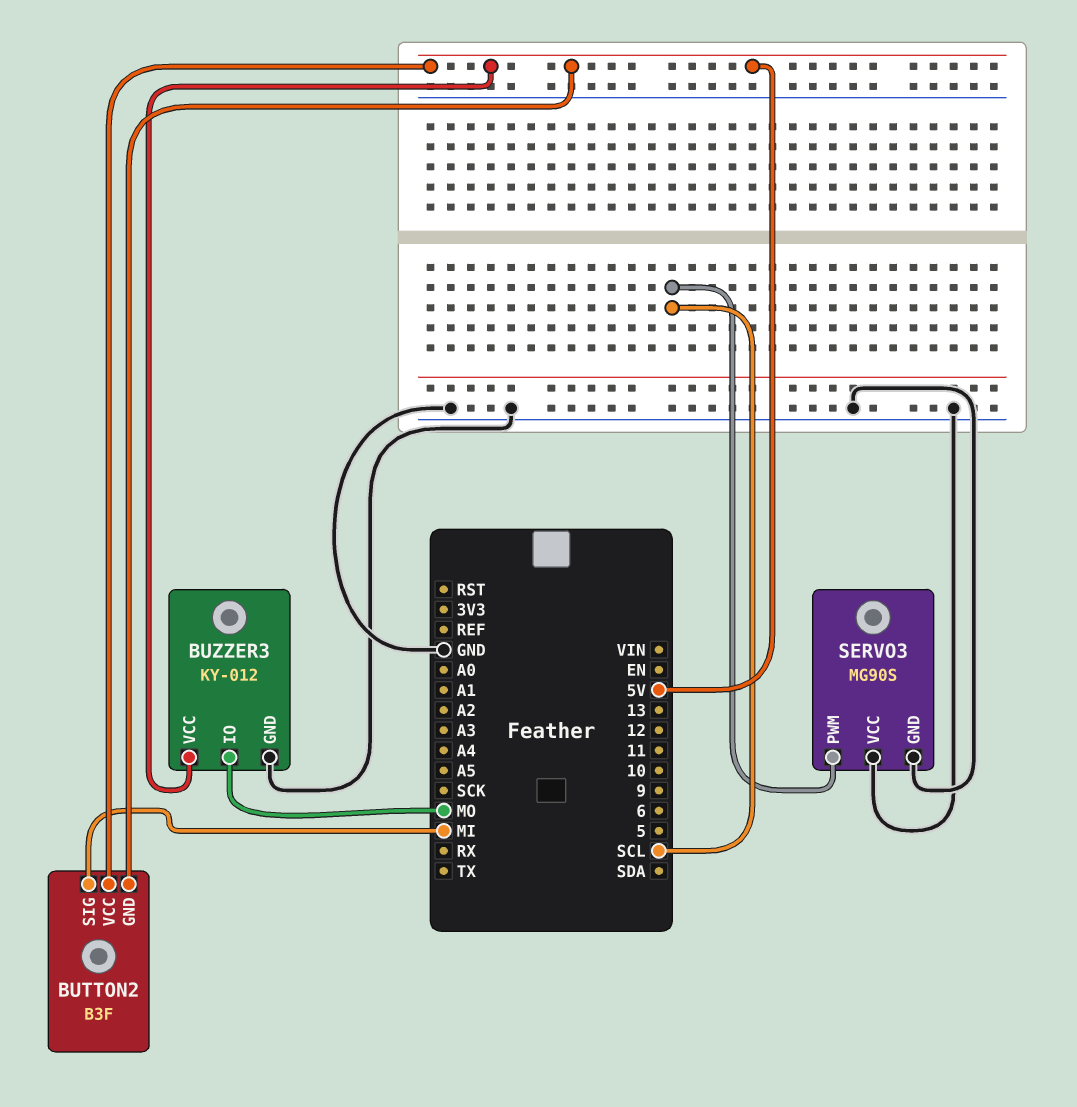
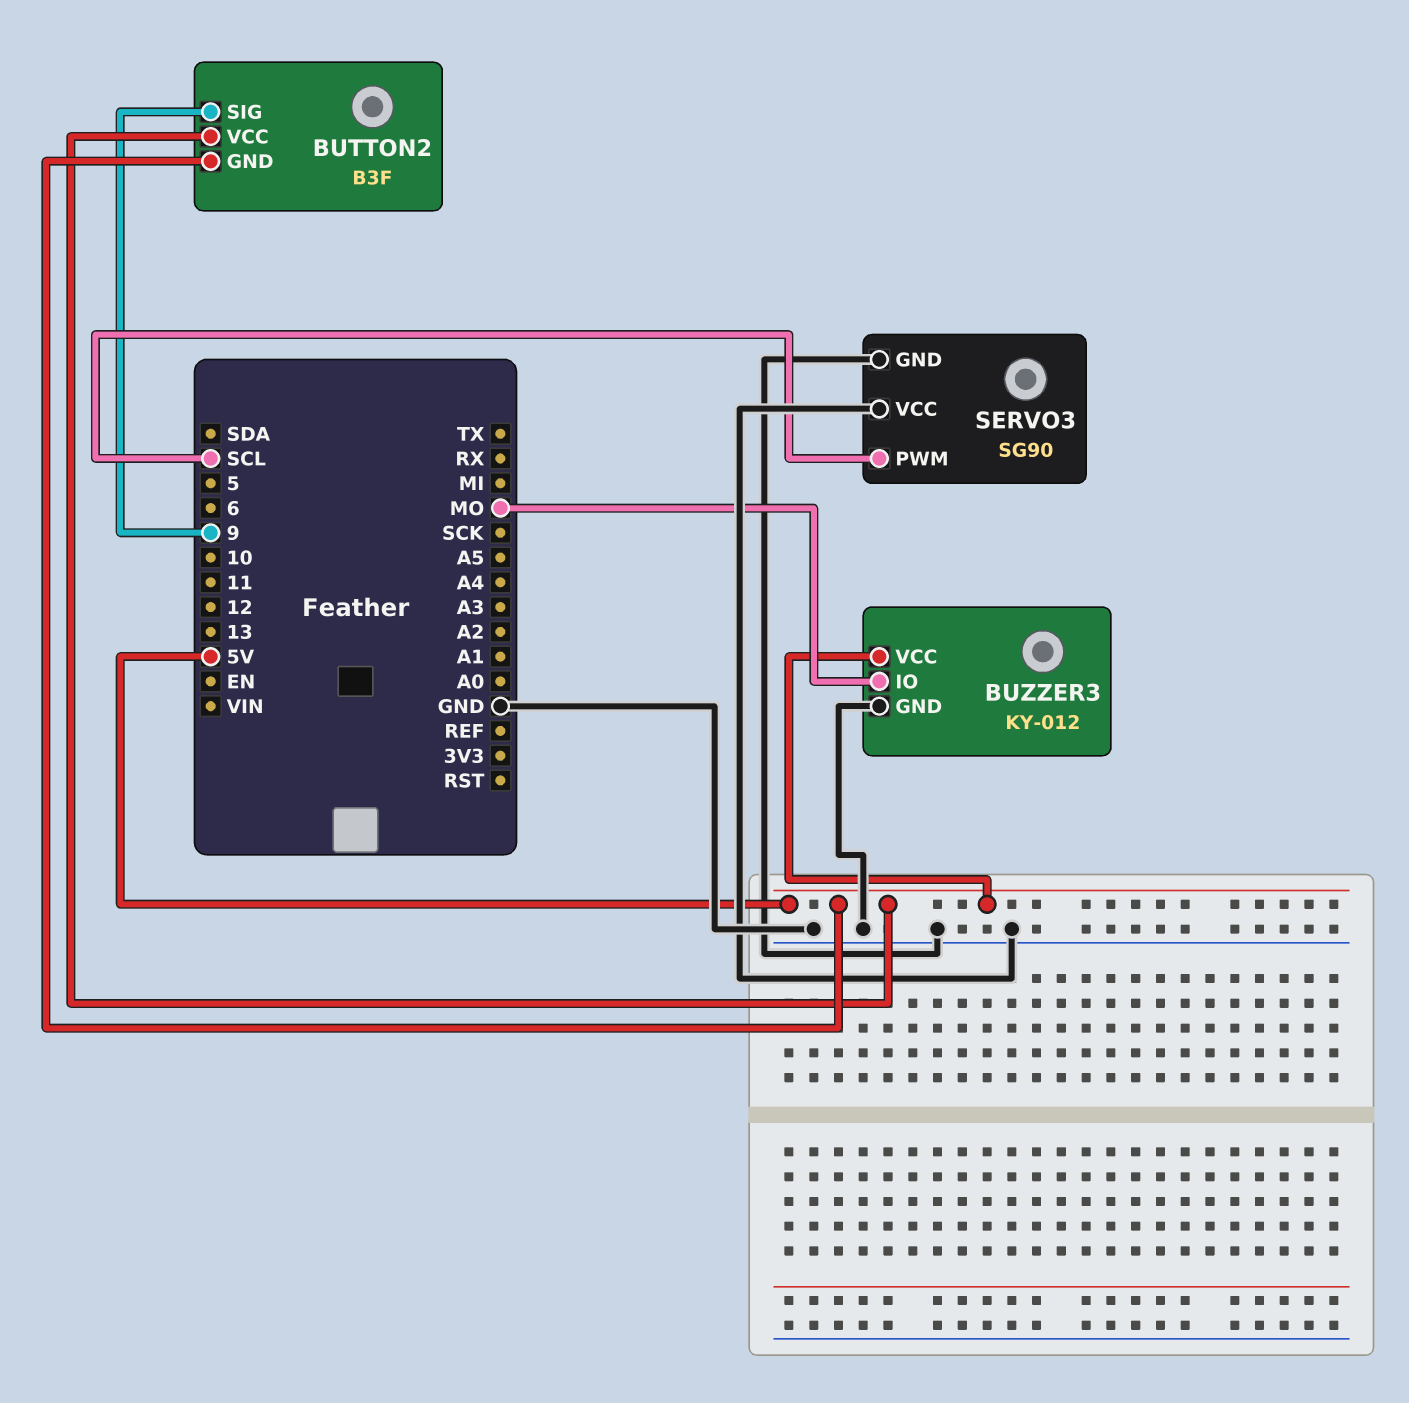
BUTTON2 pin SIG: MI -> 9
SERVO3: MG90S -> SG90

